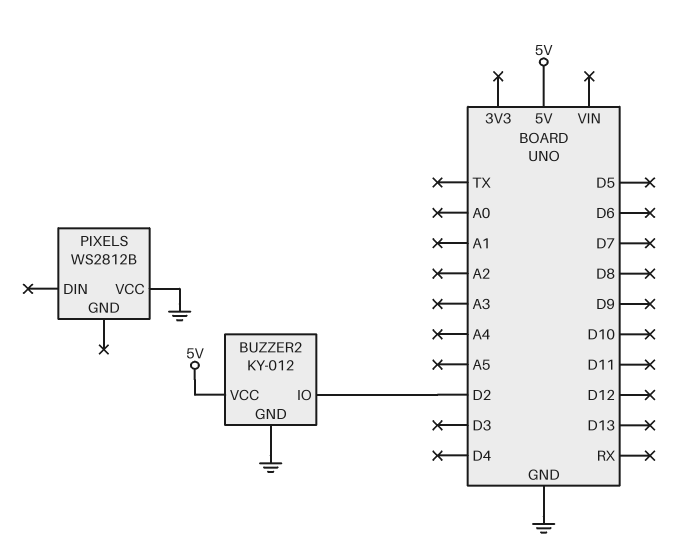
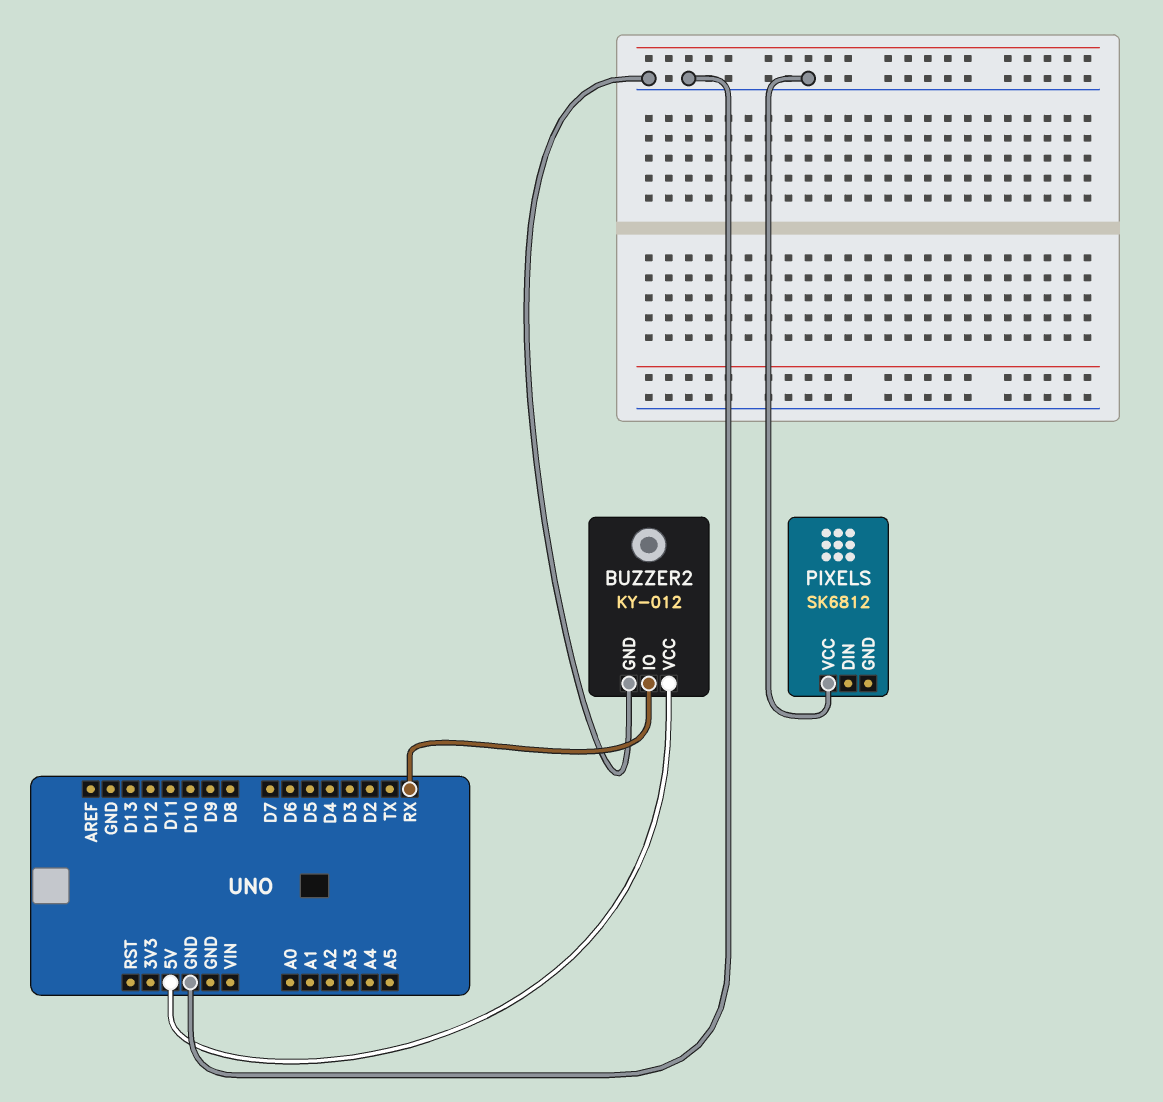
BUZZER2 pin IO: D2 -> RX
PIXELS: WS2812B -> SK6812

